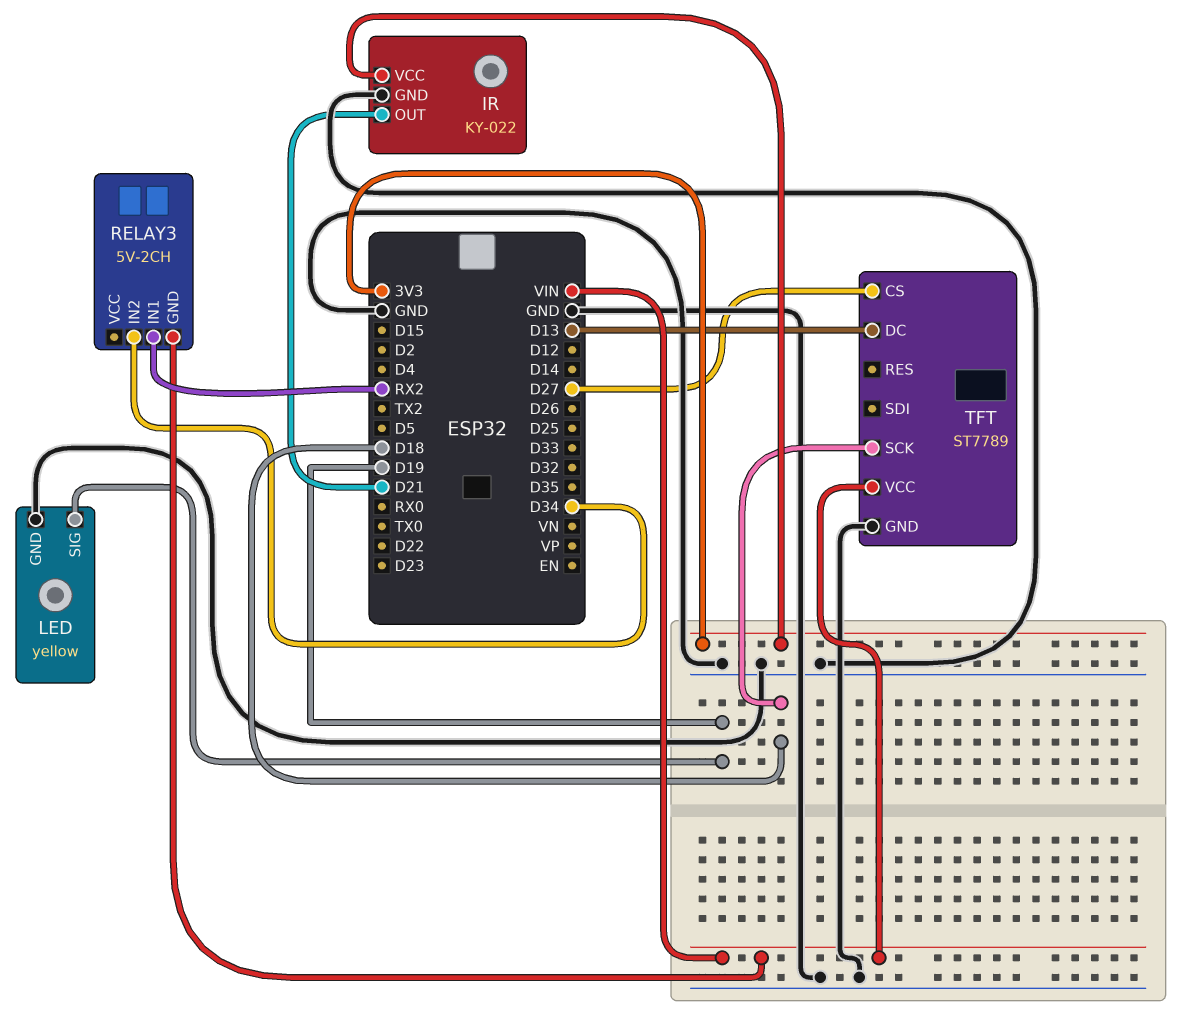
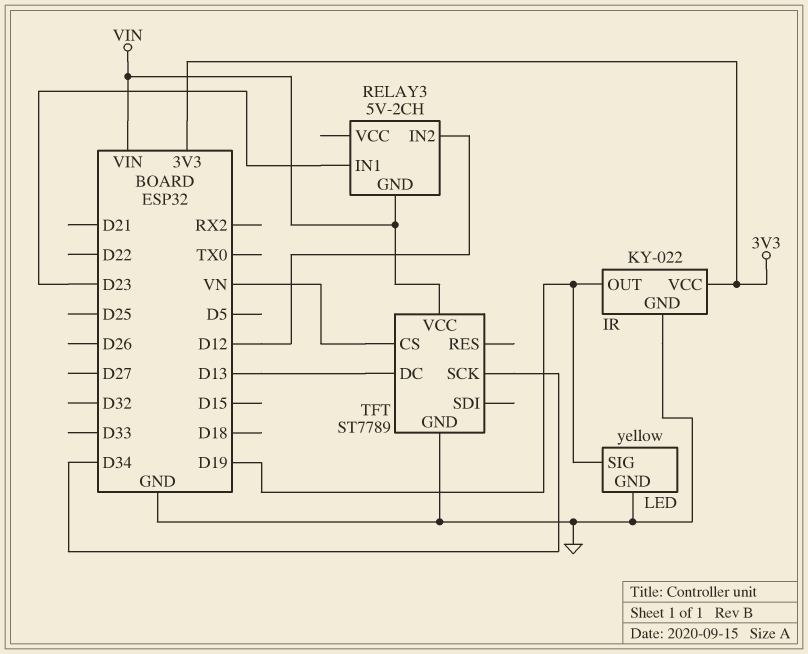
IR pin OUT: D21 -> D19
RELAY3 pin IN1: RX2 -> D23
RELAY3 pin IN2: D34 -> D12
TFT pin CS: D27 -> VN
TFT pin SCK: D18 -> D34

